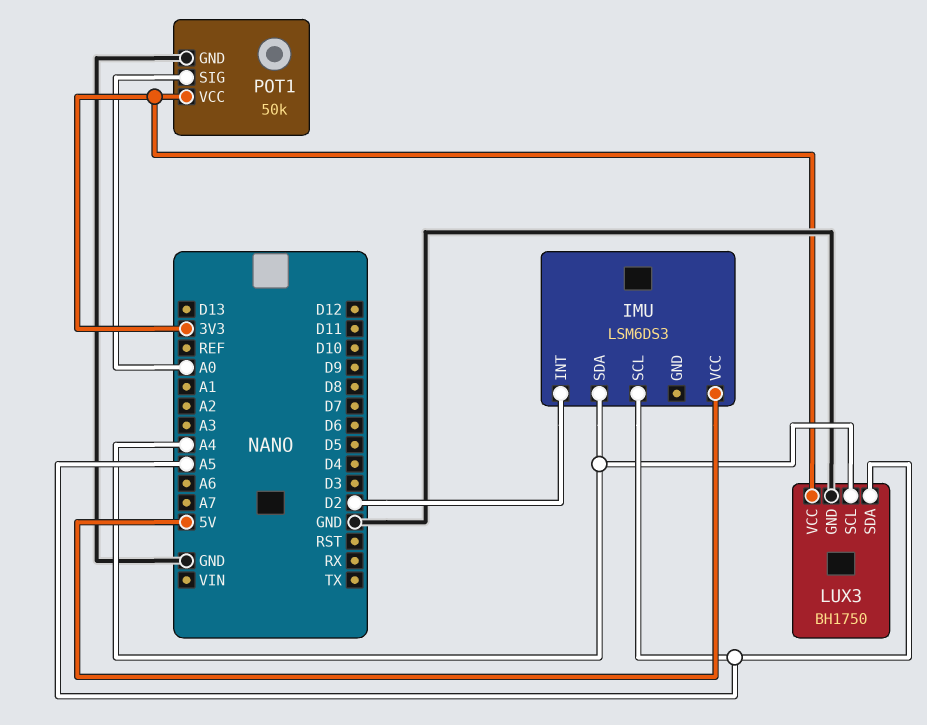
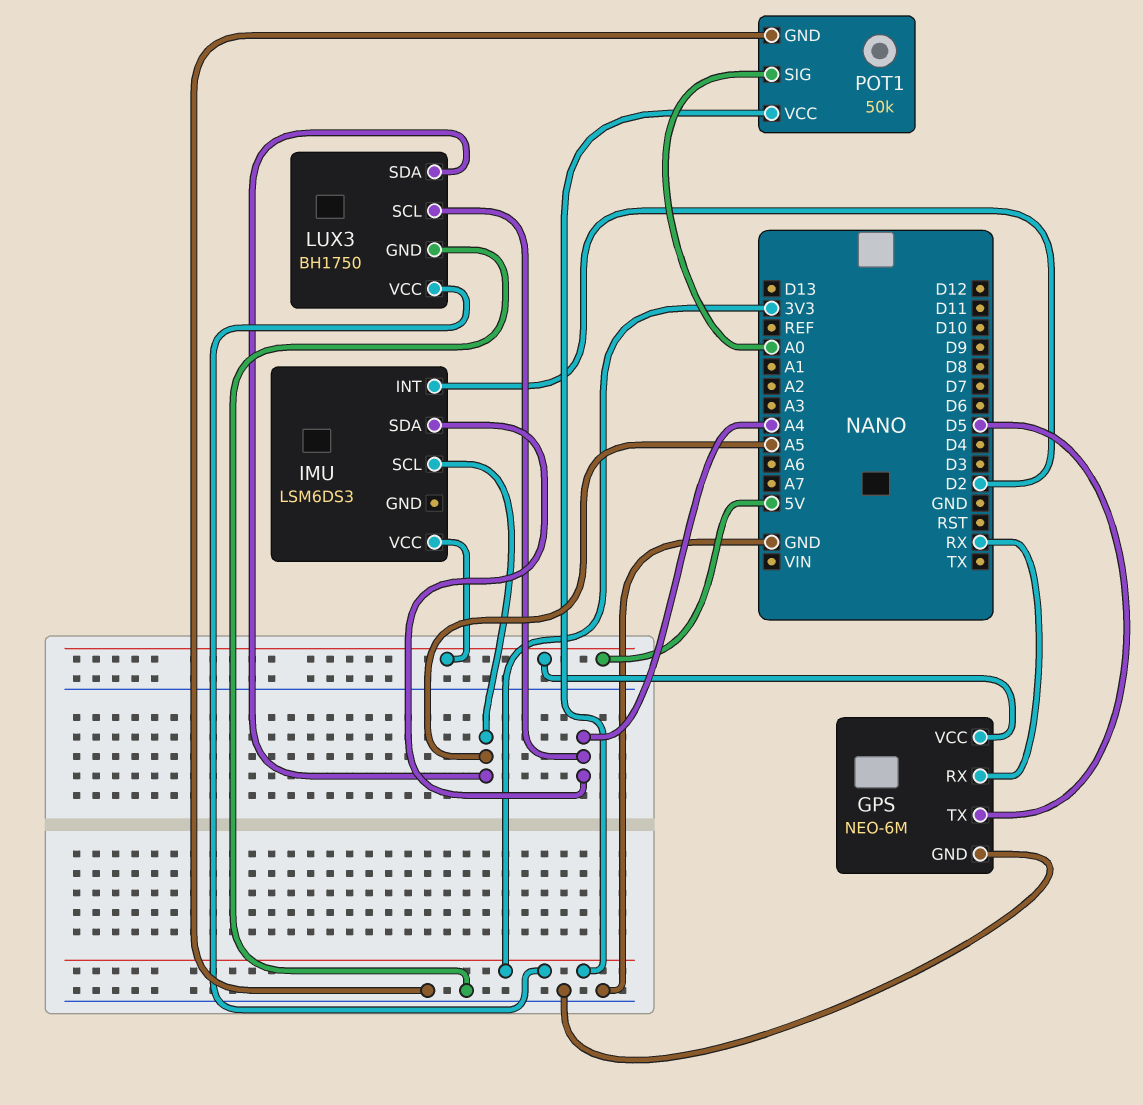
GPS: none -> NEO-6M
GPS pin GND: none -> GND
GPS pin RX: none -> RX
GPS pin TX: none -> D5
GPS pin VCC: none -> 5V

